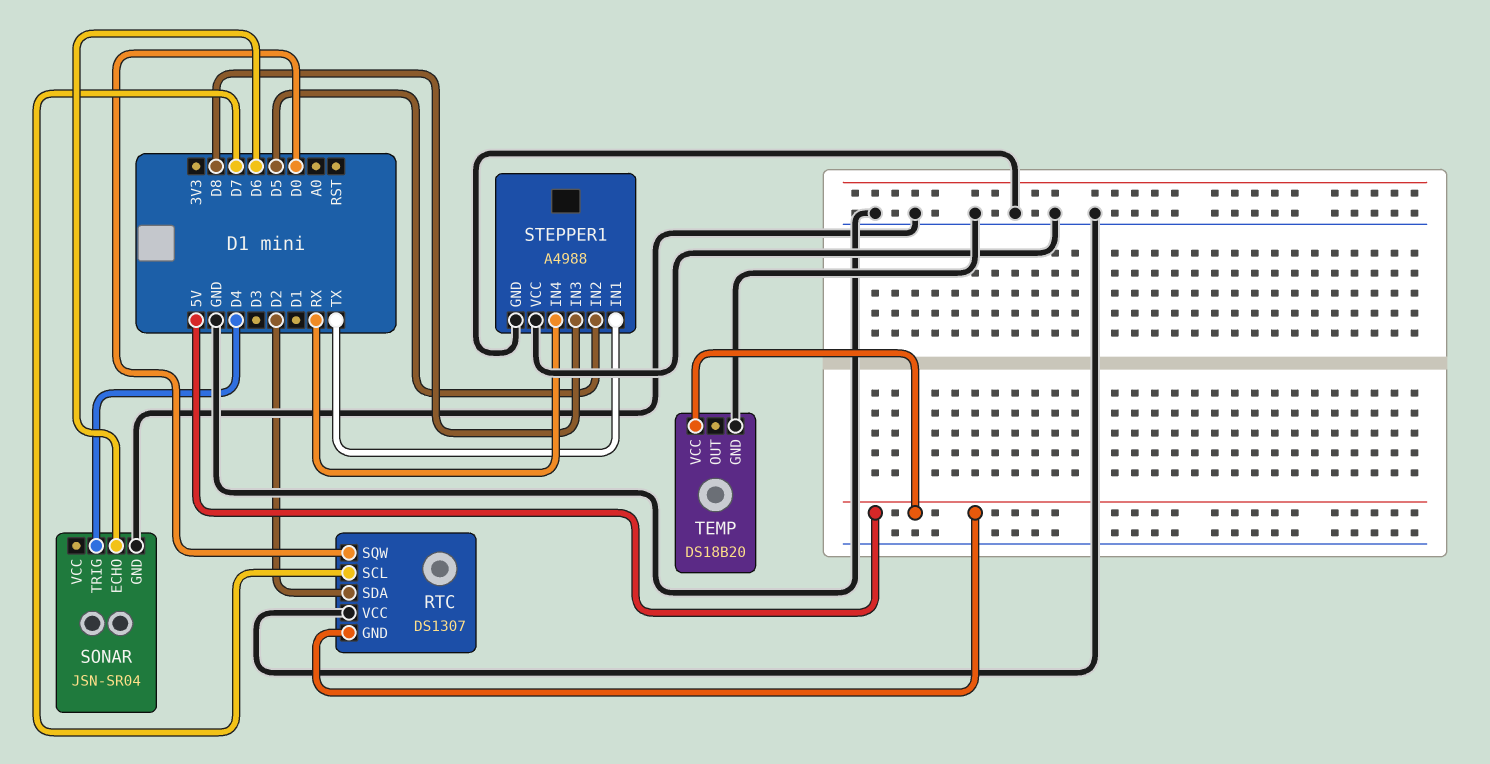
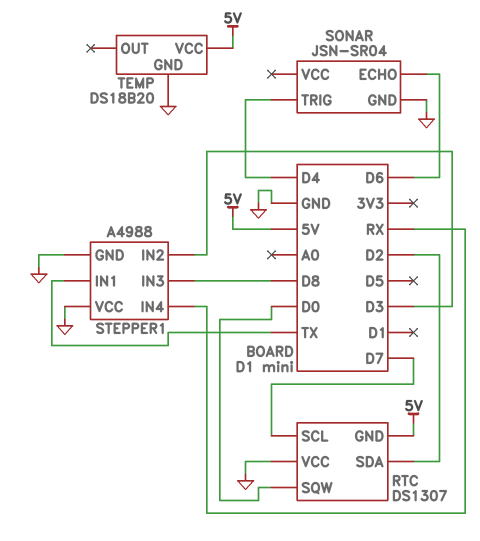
STEPPER1 pin IN2: D5 -> D3

